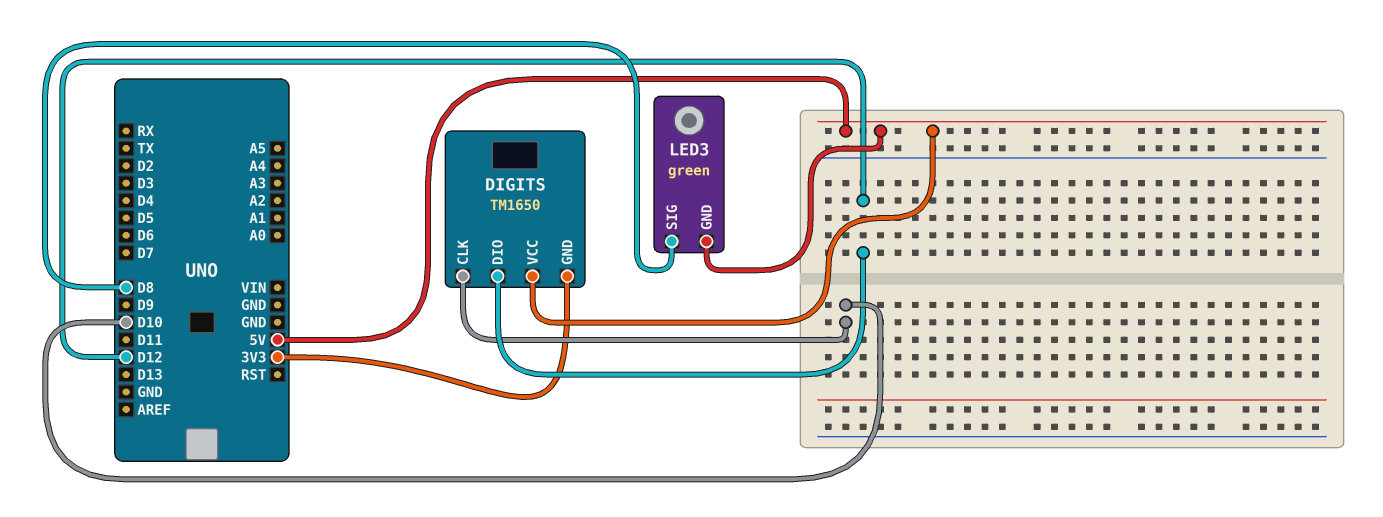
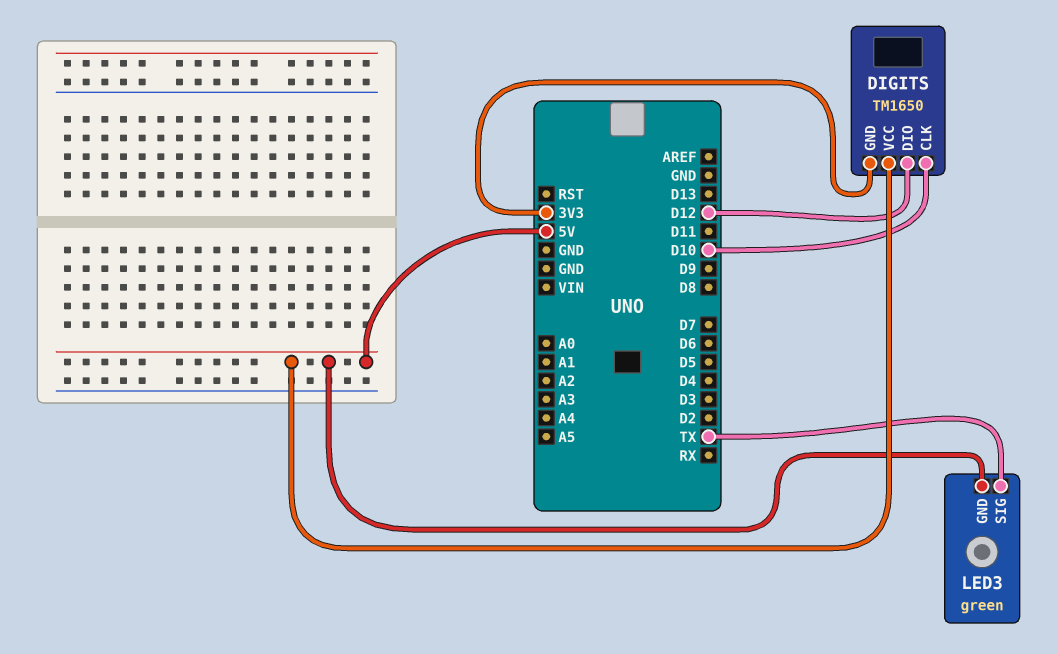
LED3 pin SIG: D8 -> TX

